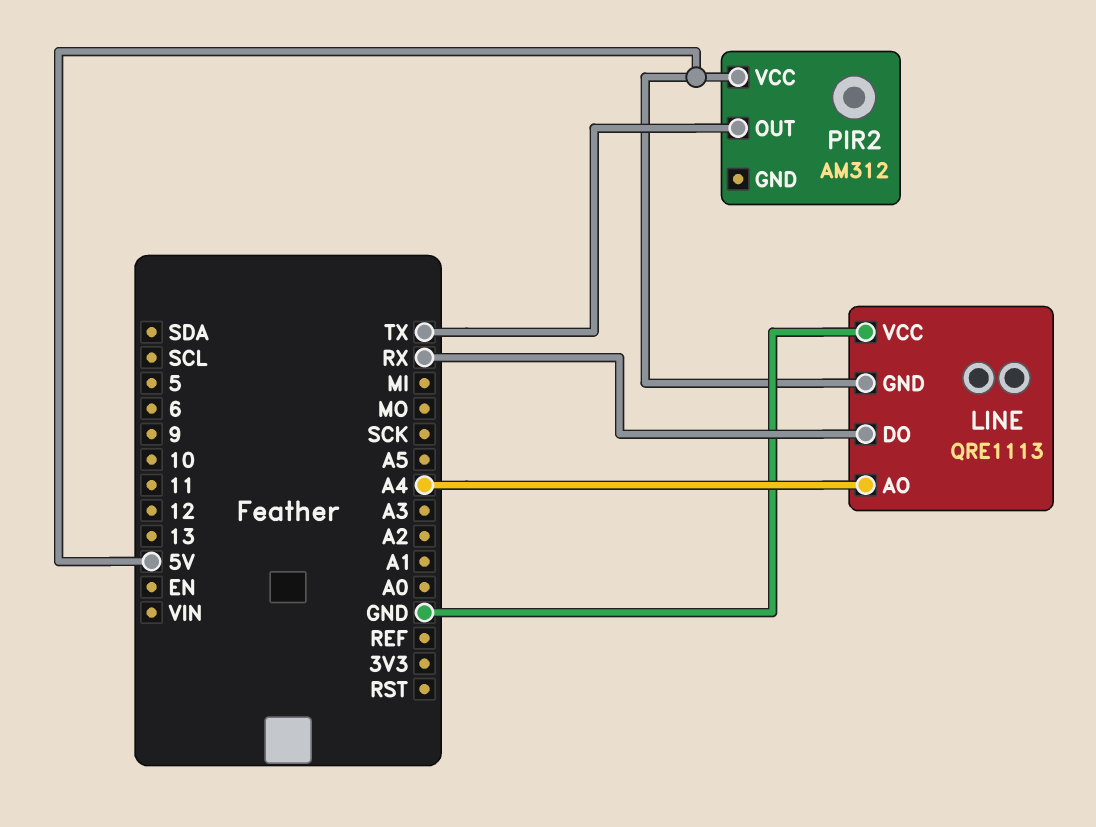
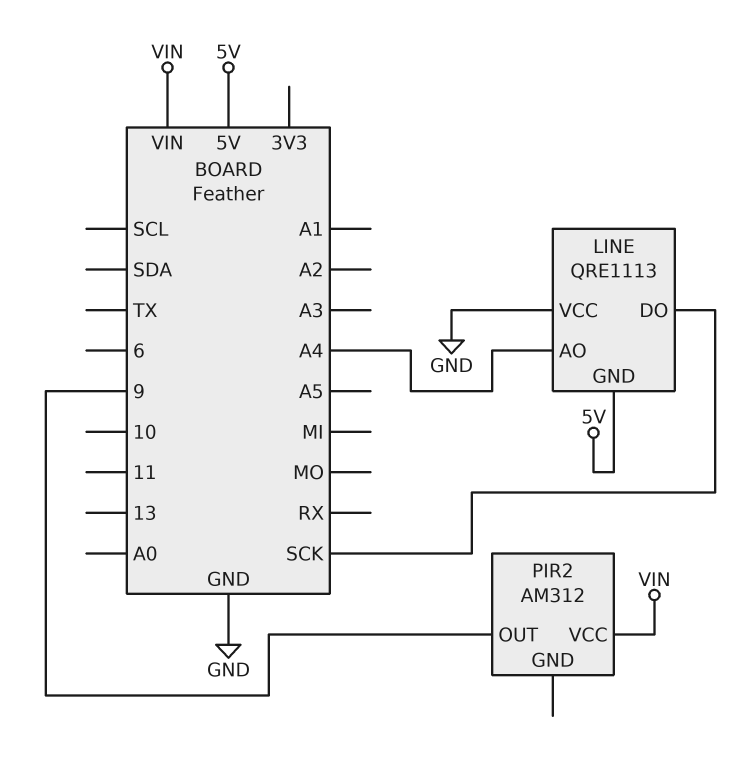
LINE pin DO: RX -> SCK
PIR2 pin OUT: TX -> 9
PIR2 pin VCC: 5V -> VIN

